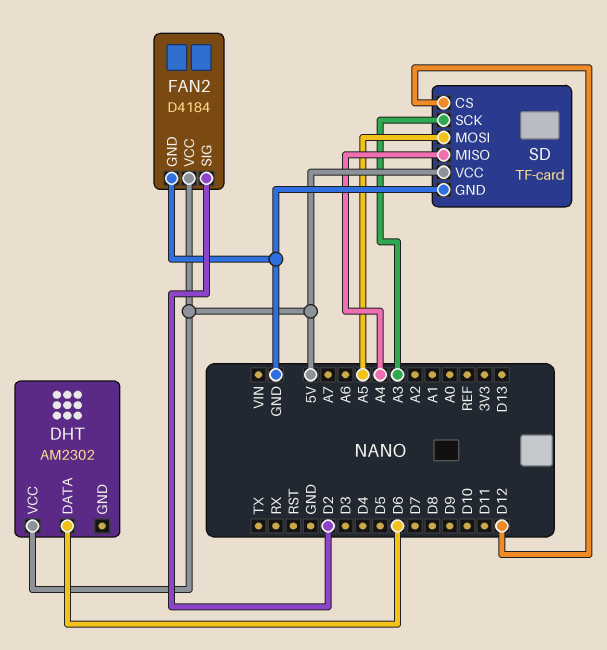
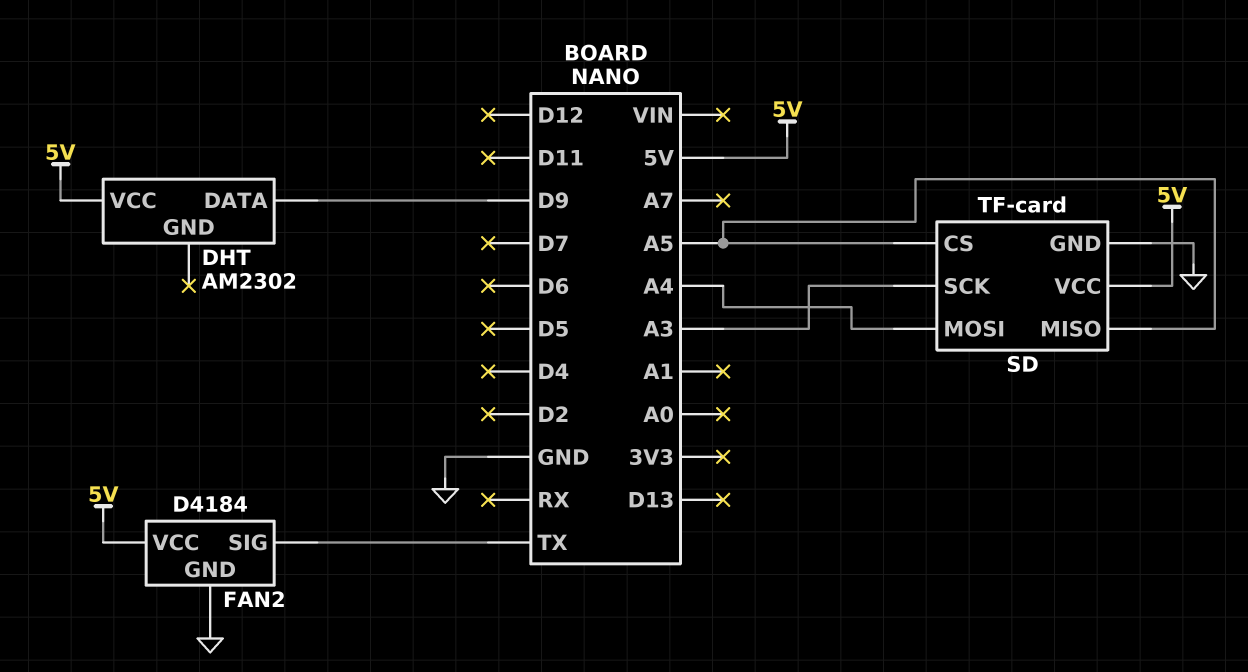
DHT pin DATA: D6 -> D9
FAN2 pin SIG: D2 -> TX
SD pin CS: D12 -> A5
SD pin MISO: A4 -> A5
SD pin MOSI: A5 -> A4

